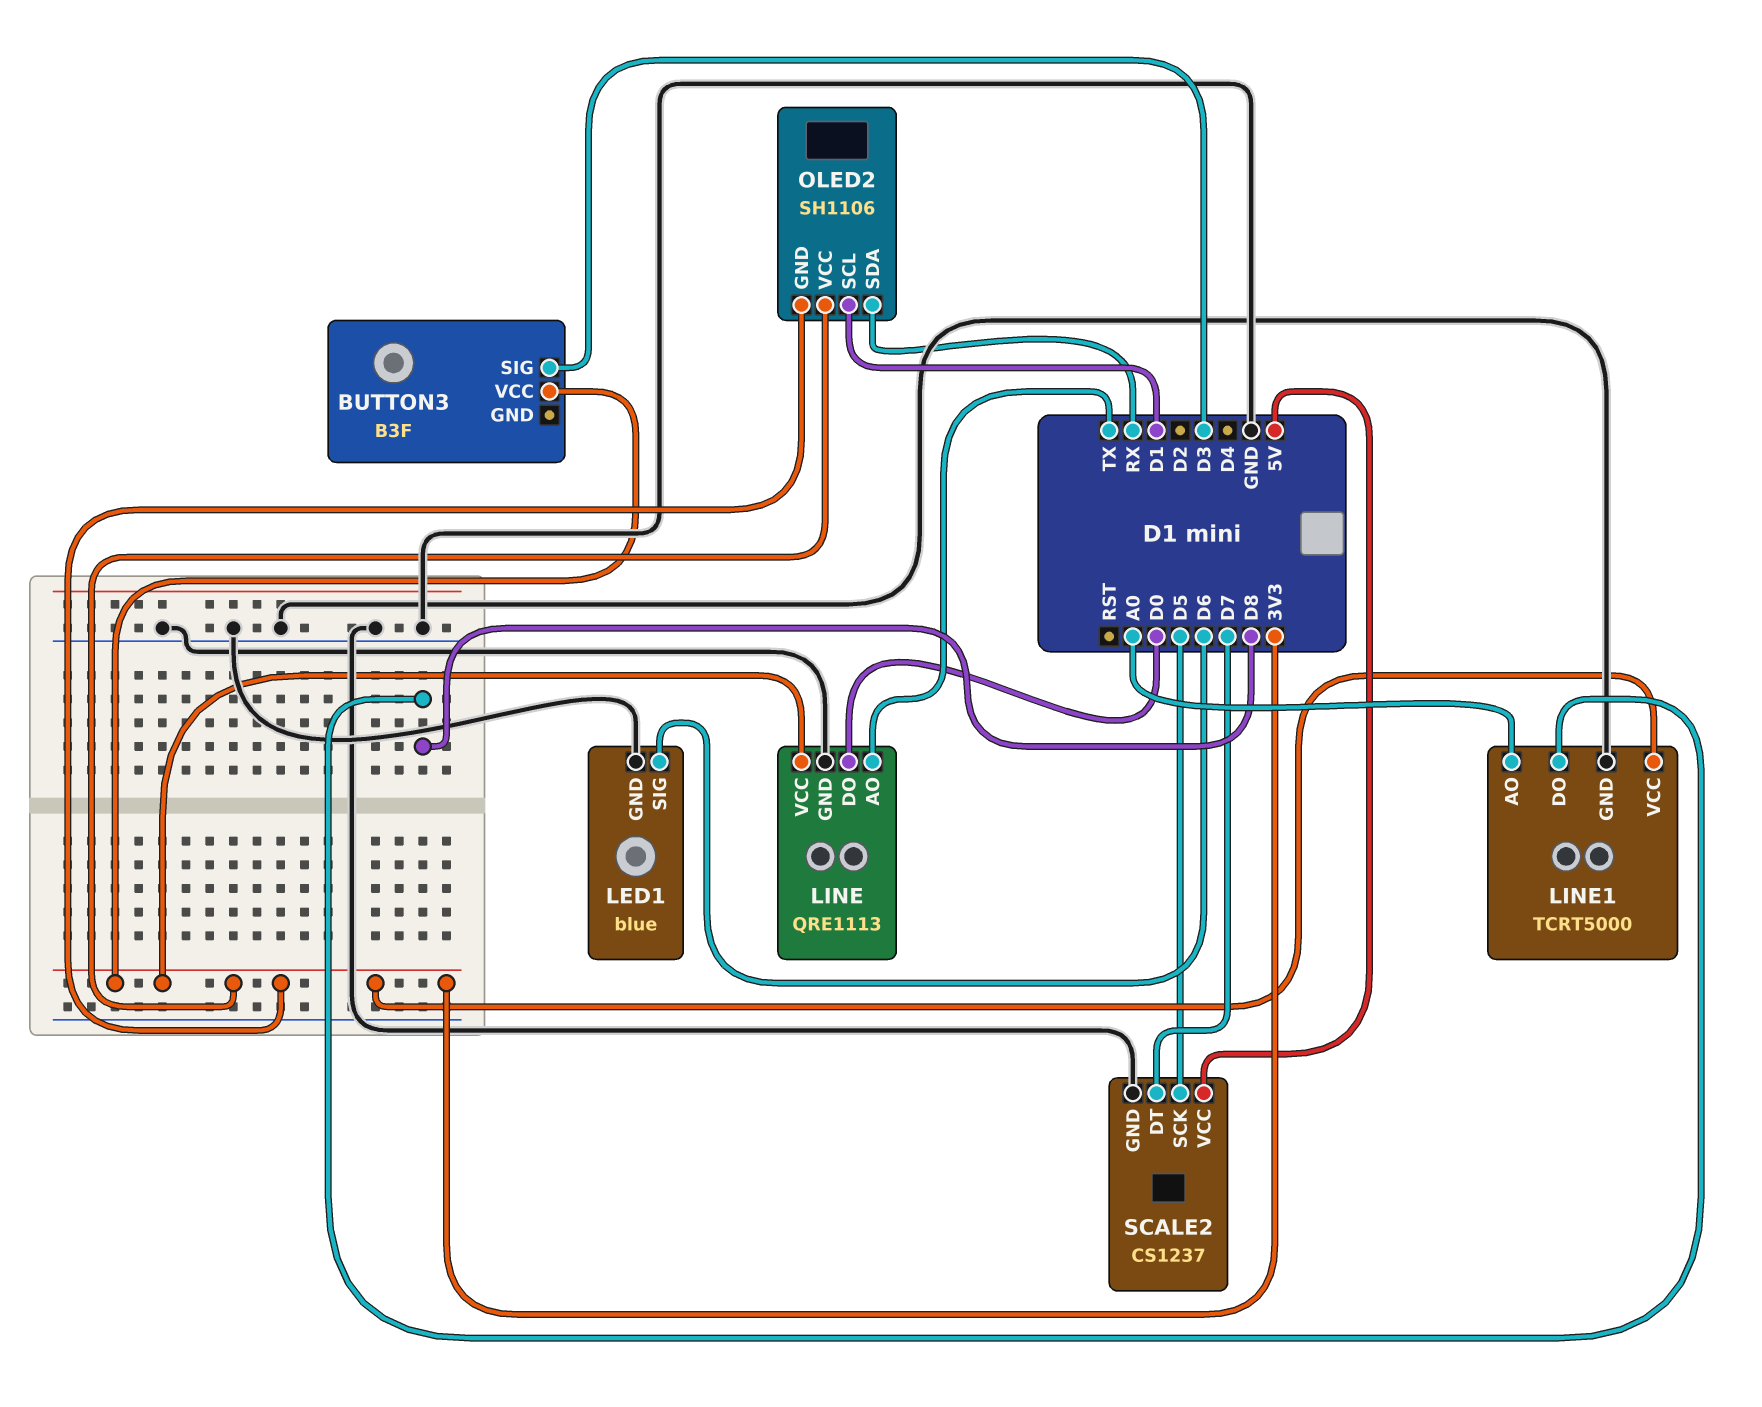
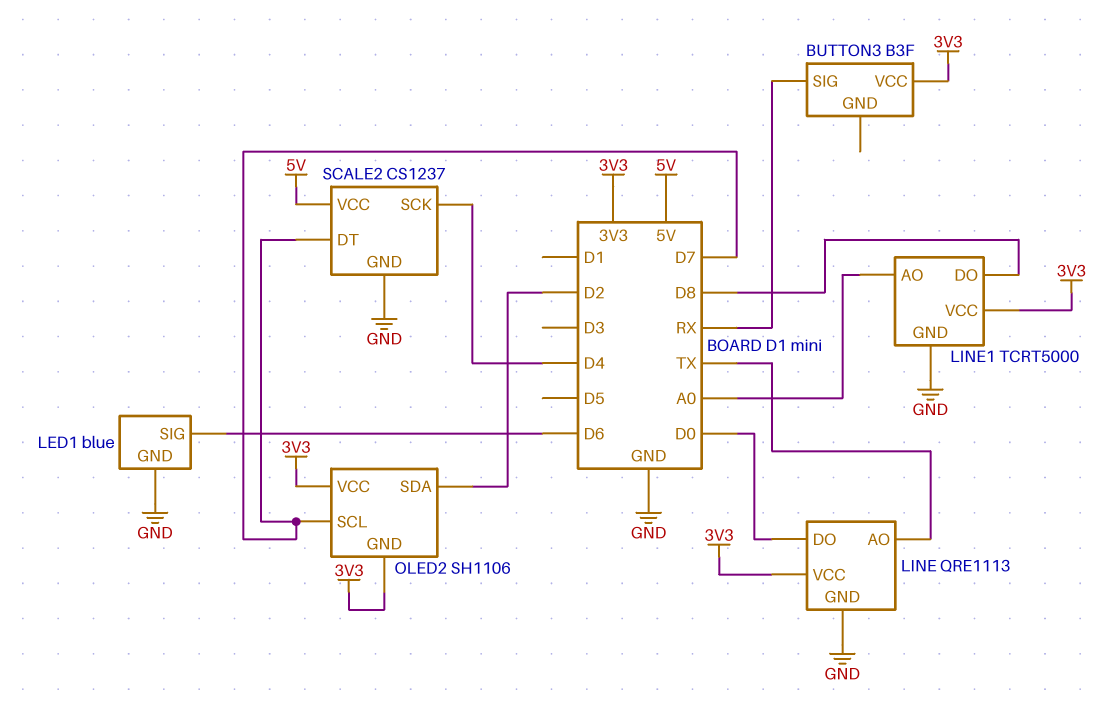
BUTTON3 pin SIG: D3 -> RX
OLED2 pin SCL: D1 -> D7
OLED2 pin SDA: RX -> D2
SCALE2 pin SCK: D5 -> D4

